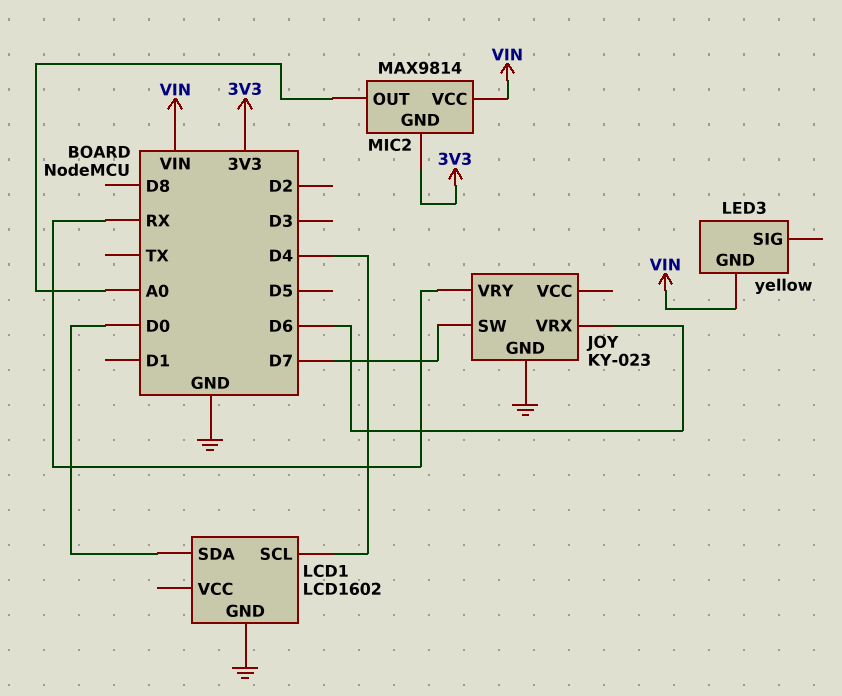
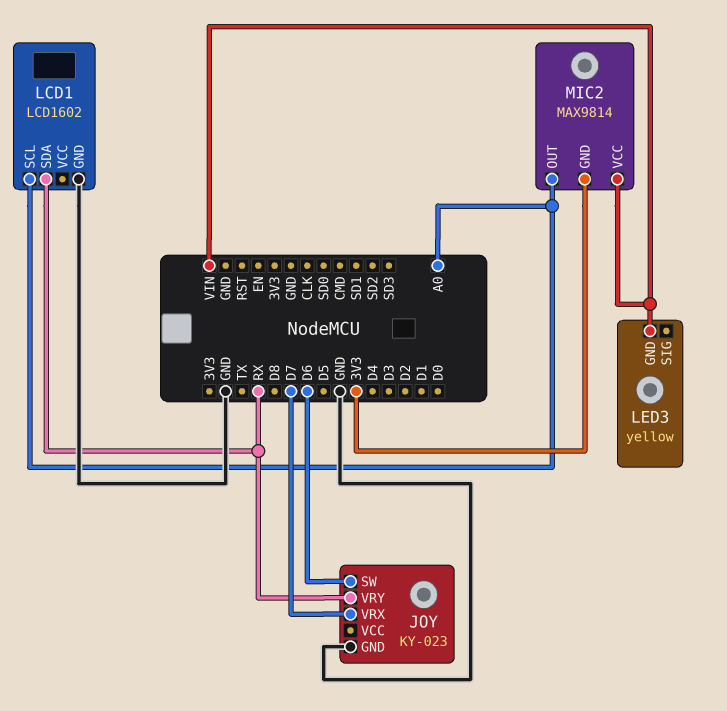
JOY pin SW: D7 -> D6
JOY pin VRX: D6 -> D7
LCD1 pin SCL: D4 -> A0
LCD1 pin SDA: D0 -> RX

